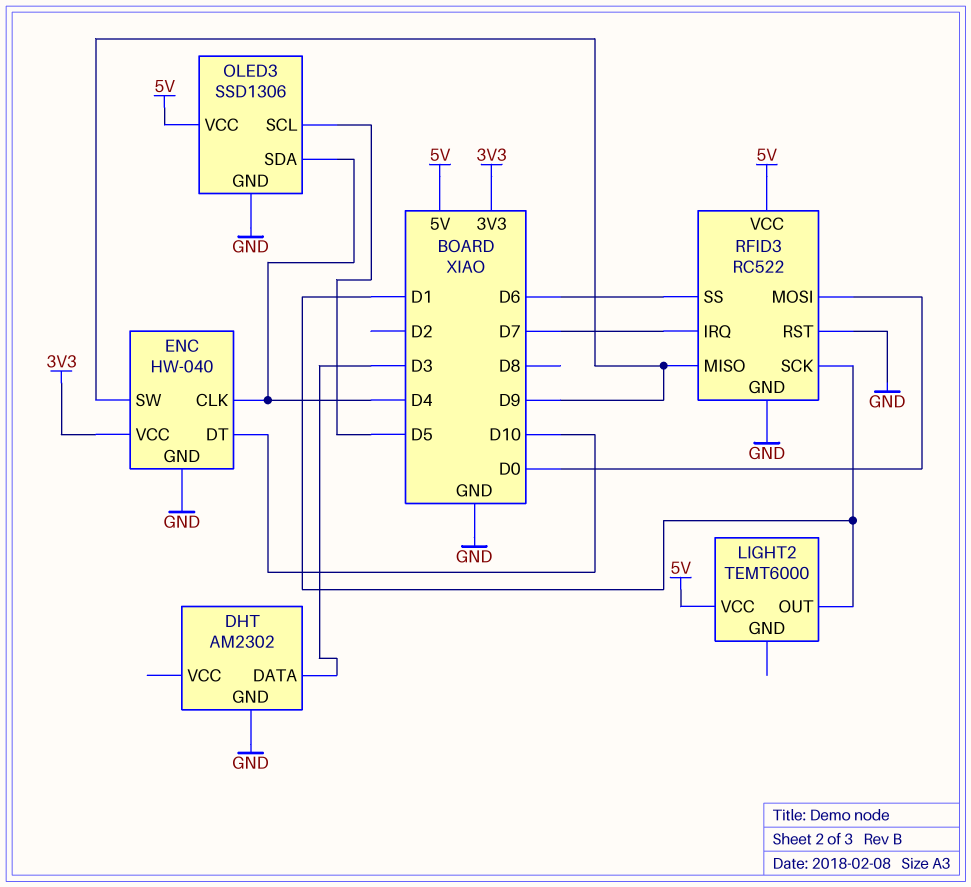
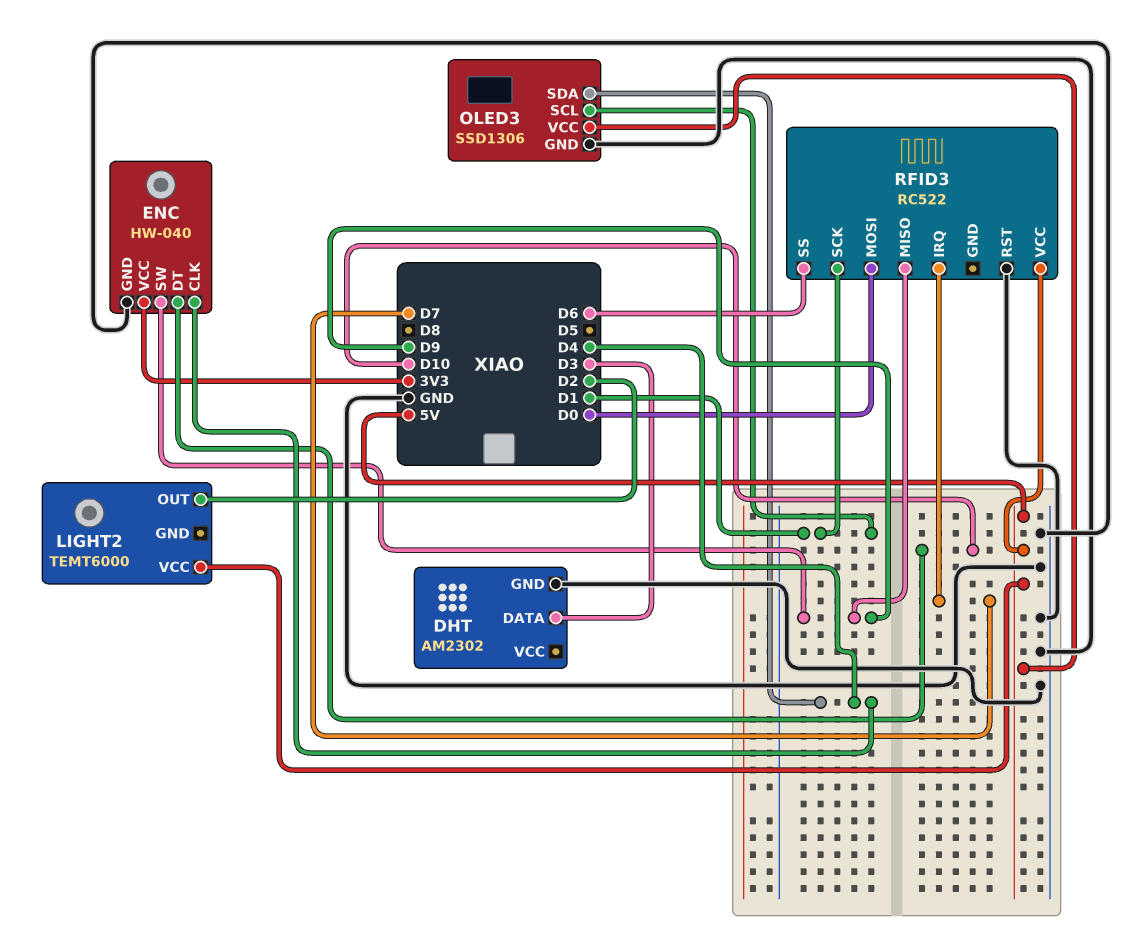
LIGHT2 pin OUT: D1 -> D2
OLED3 pin SCL: D5 -> D1
RFID3 pin GND: GND -> none

